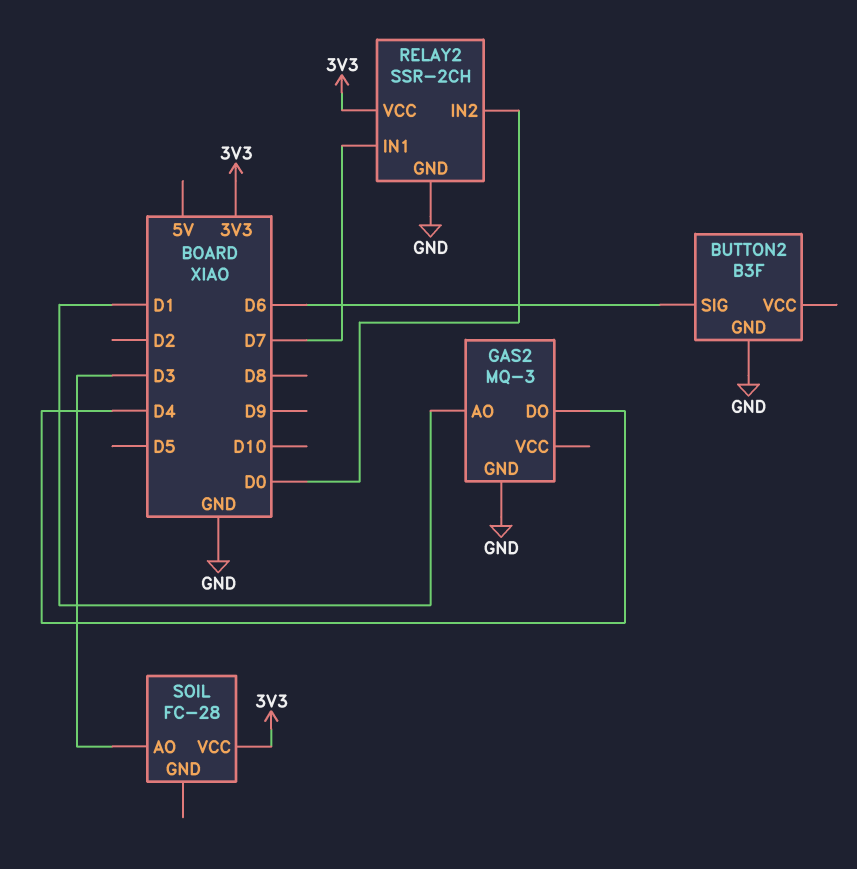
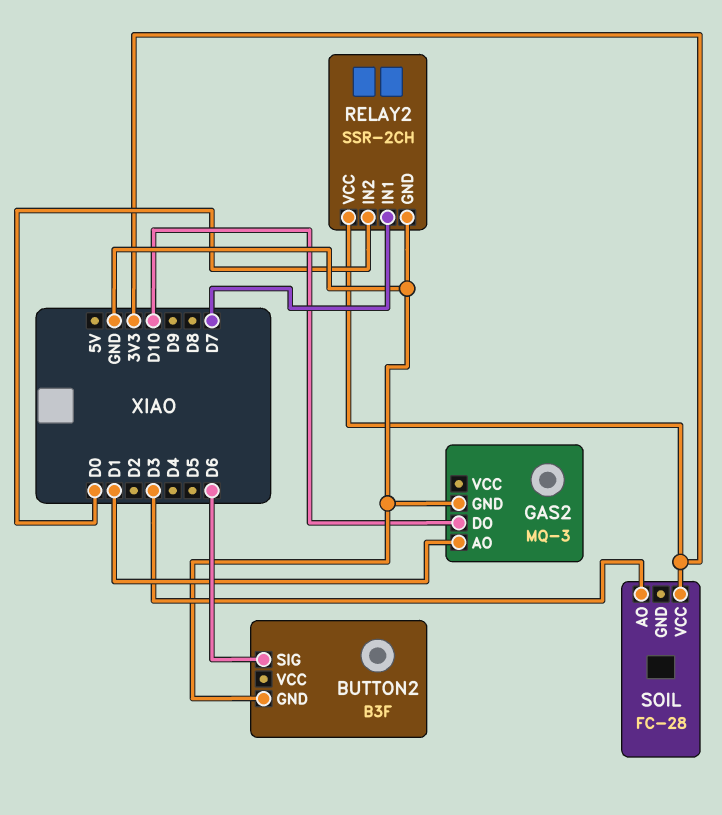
GAS2 pin DO: D4 -> D10

